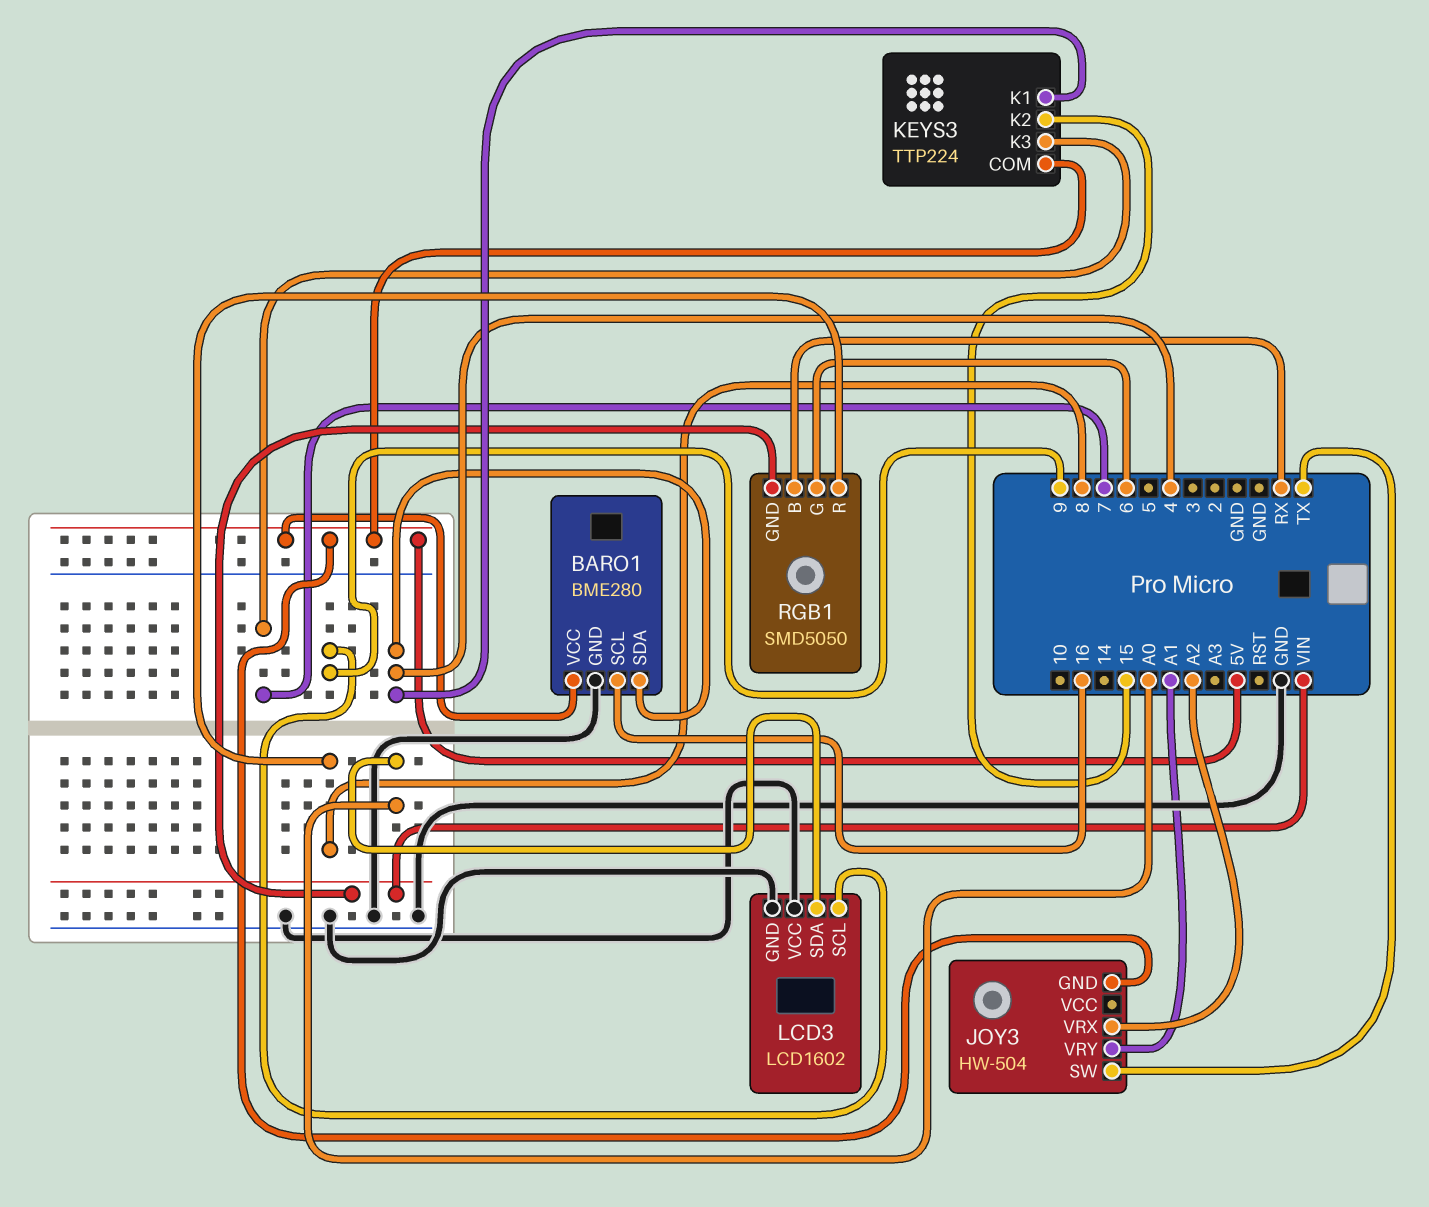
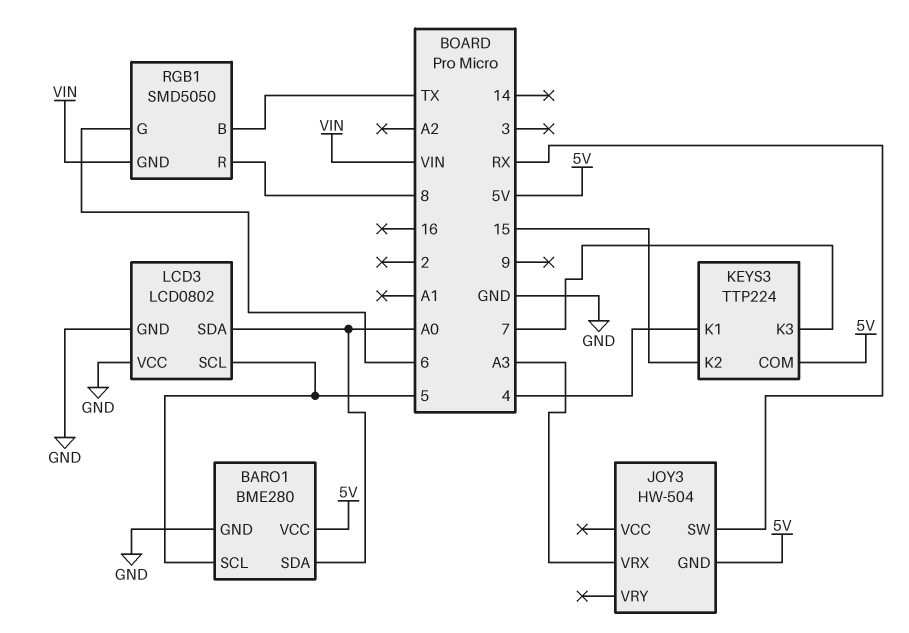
BARO1 pin SCL: 16 -> 5
BARO1 pin SDA: 4 -> A0
JOY3 pin SW: TX -> RX
JOY3 pin VRX: A2 -> A3
JOY3 pin VRY: A1 -> none
LCD3: LCD1602 -> LCD0802
LCD3 pin SCL: 9 -> 5
RGB1 pin B: RX -> TX

